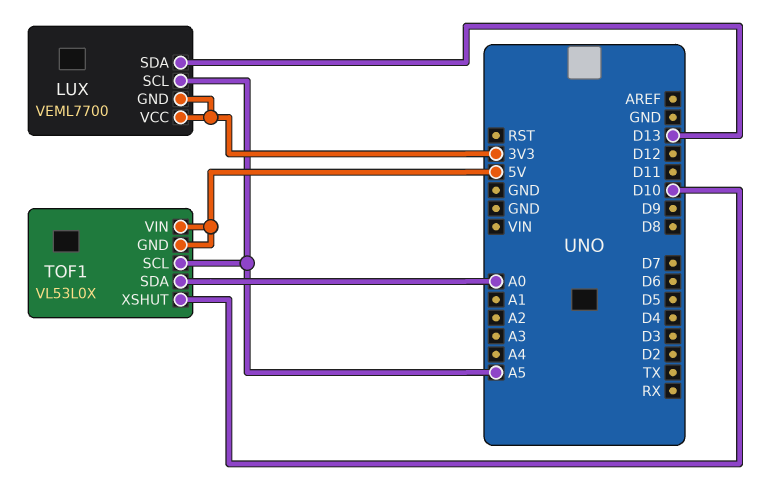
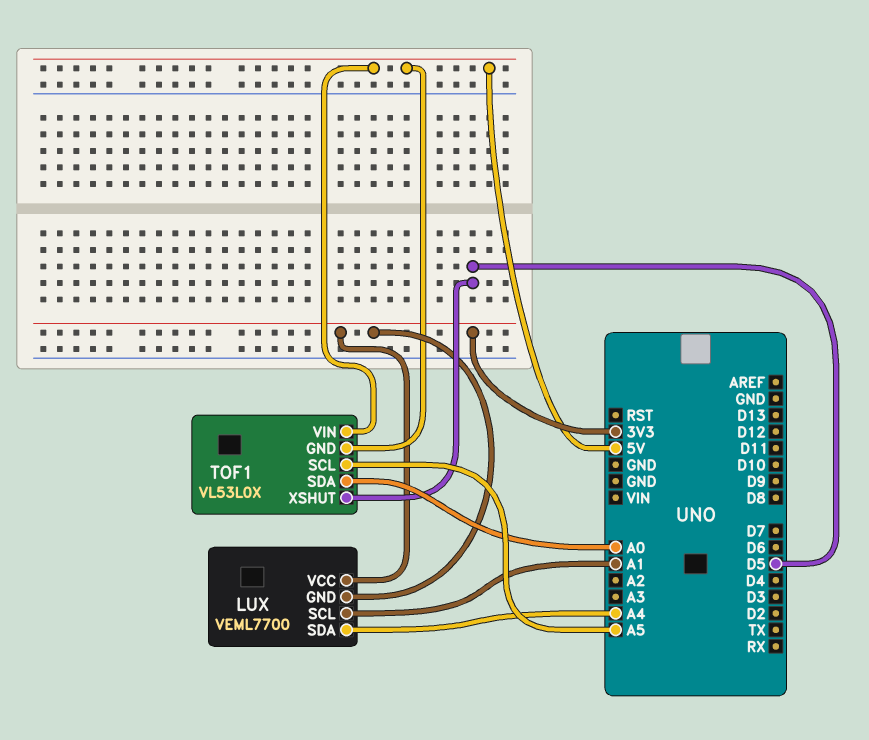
LUX pin SCL: A5 -> A1
LUX pin SDA: D13 -> A4
TOF1 pin XSHUT: D10 -> D5

